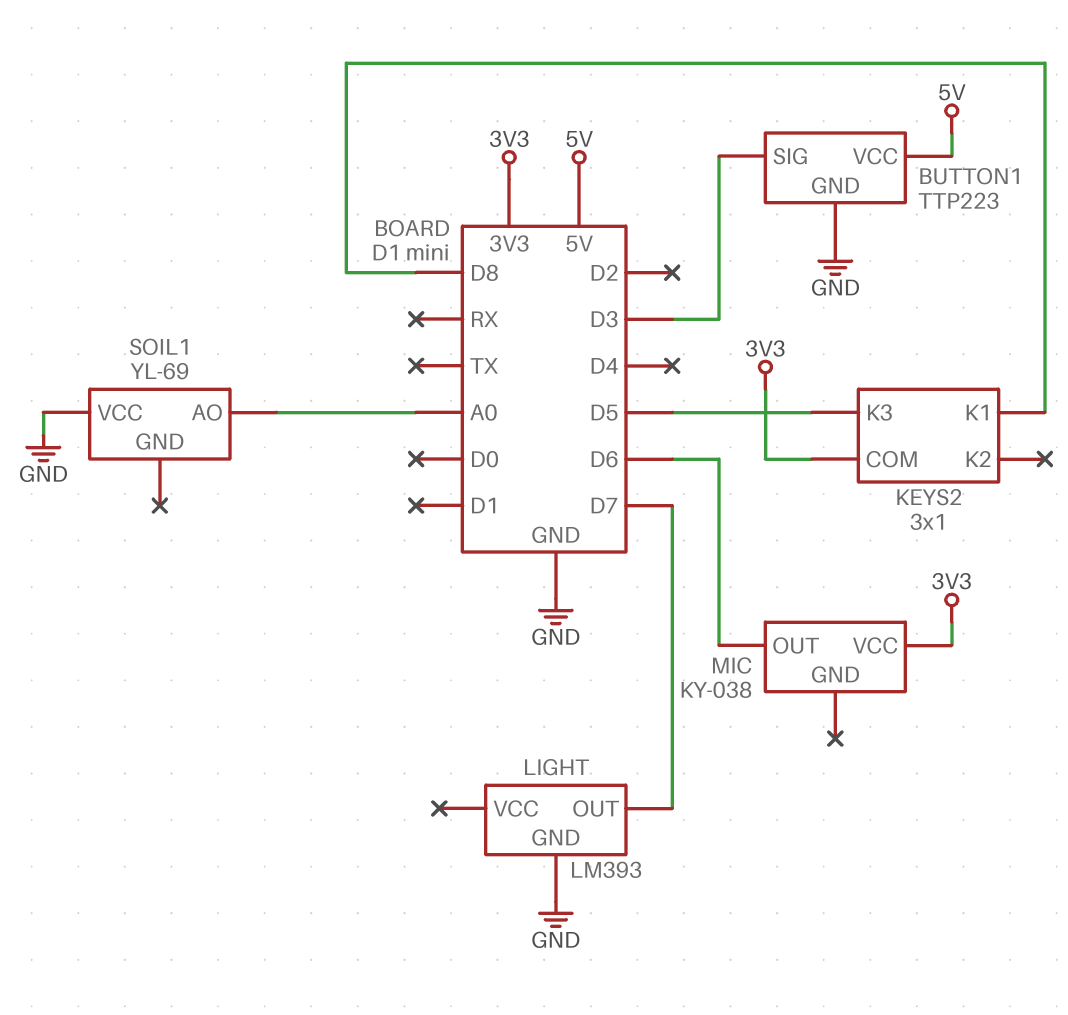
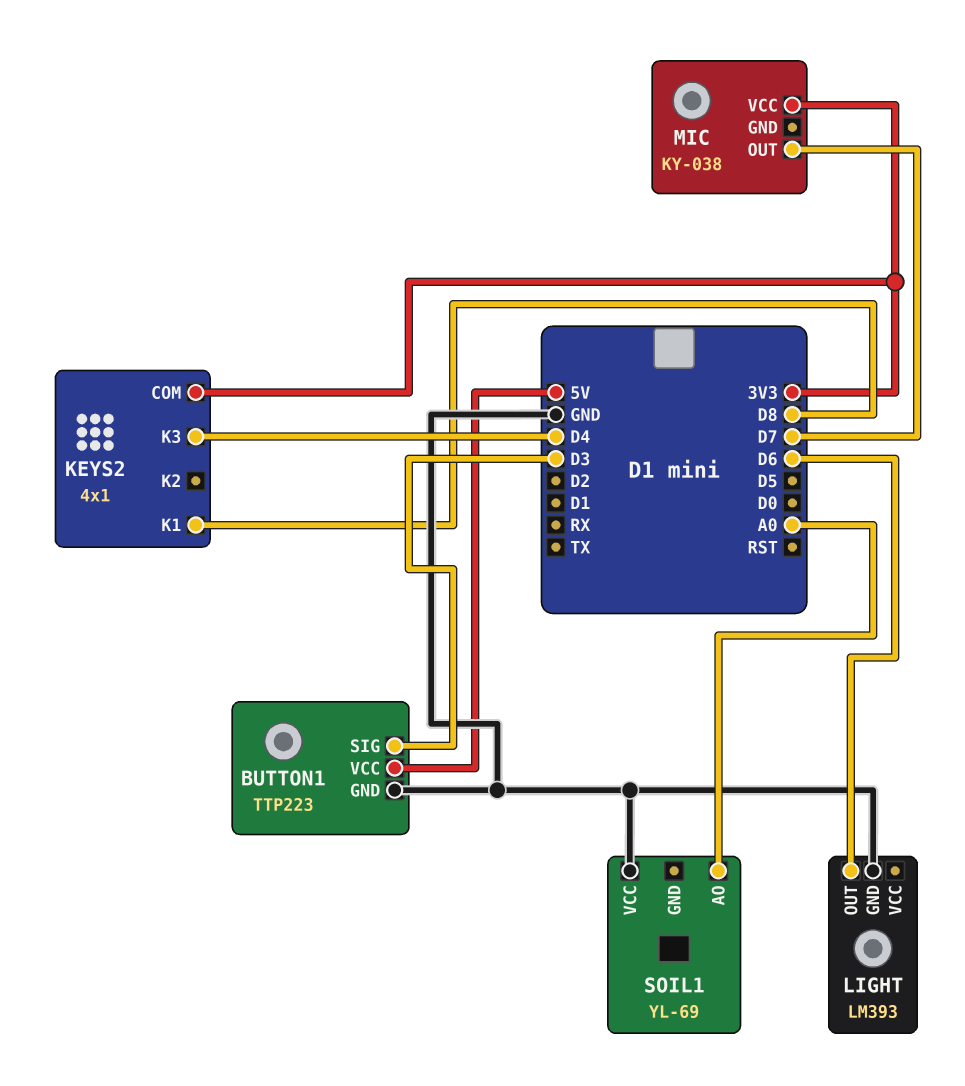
KEYS2: 3x1 -> 4x1
KEYS2 pin K3: D5 -> D4
LIGHT pin OUT: D7 -> D6
MIC pin OUT: D6 -> D7

